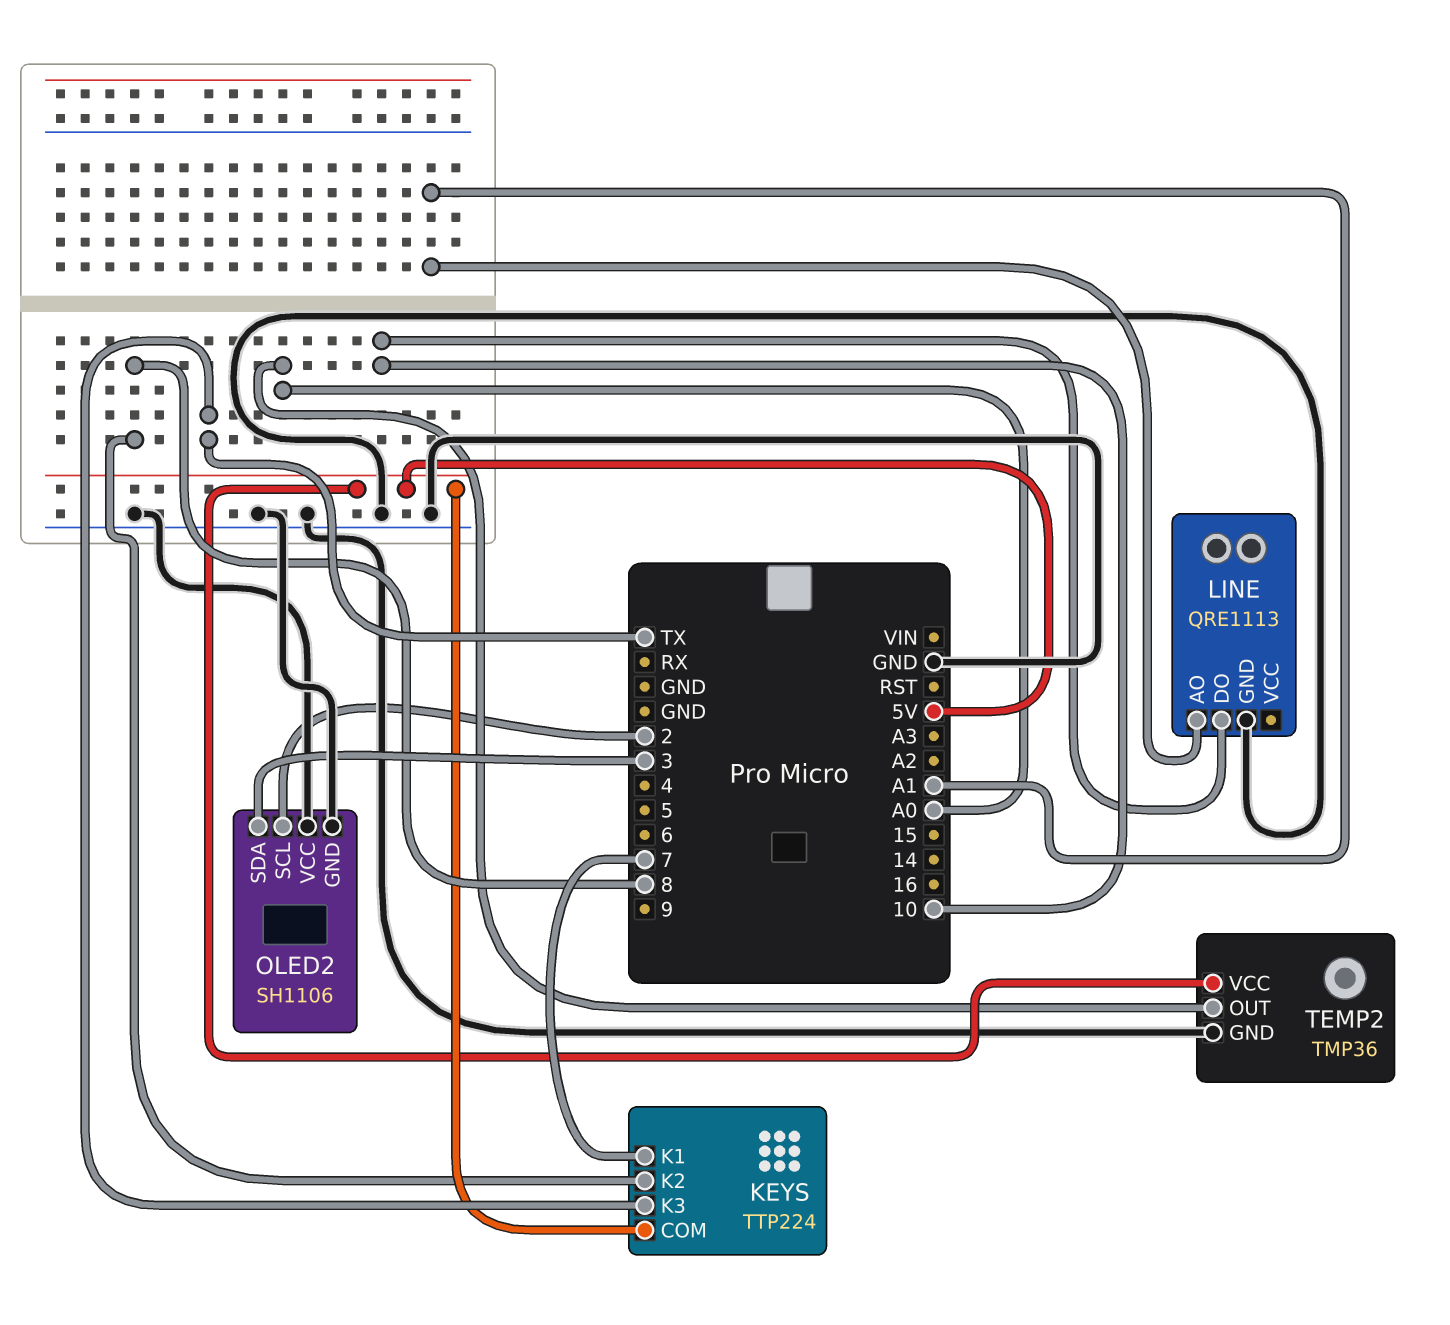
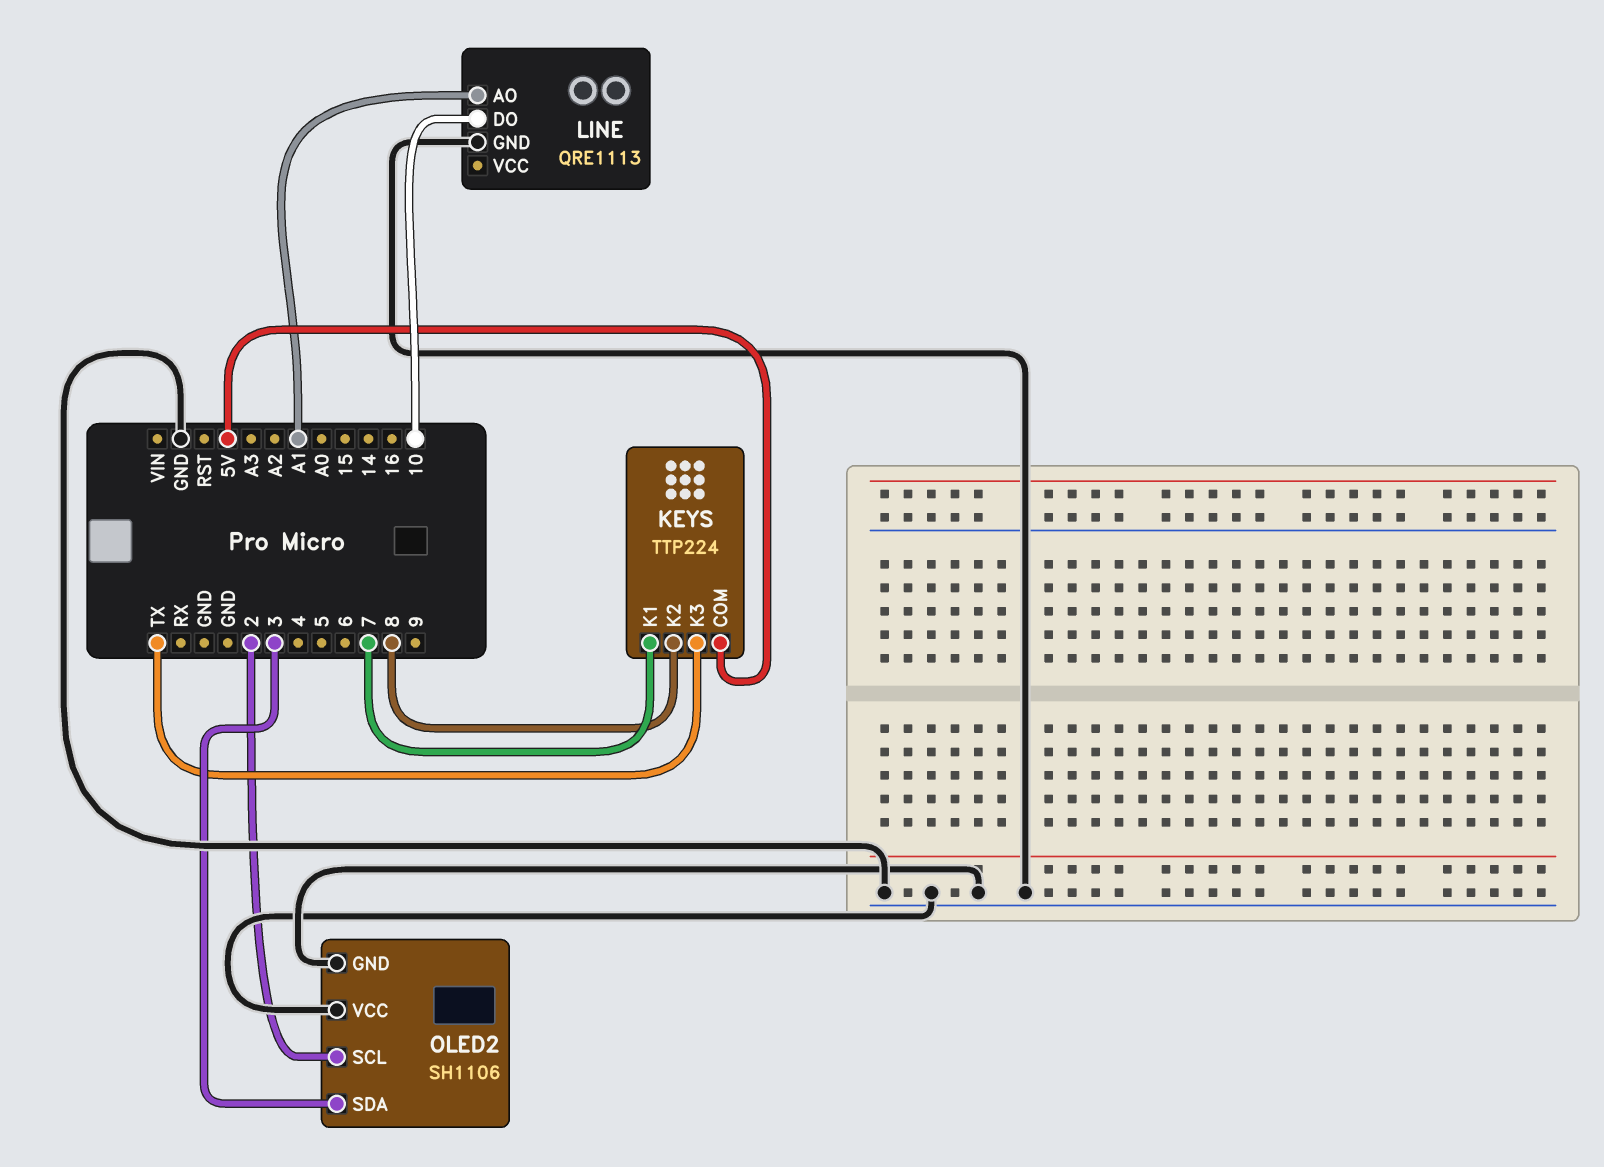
TEMP2: TMP36 -> none
TEMP2 pin GND: GND -> none
TEMP2 pin OUT: A0 -> none
TEMP2 pin VCC: 5V -> none

